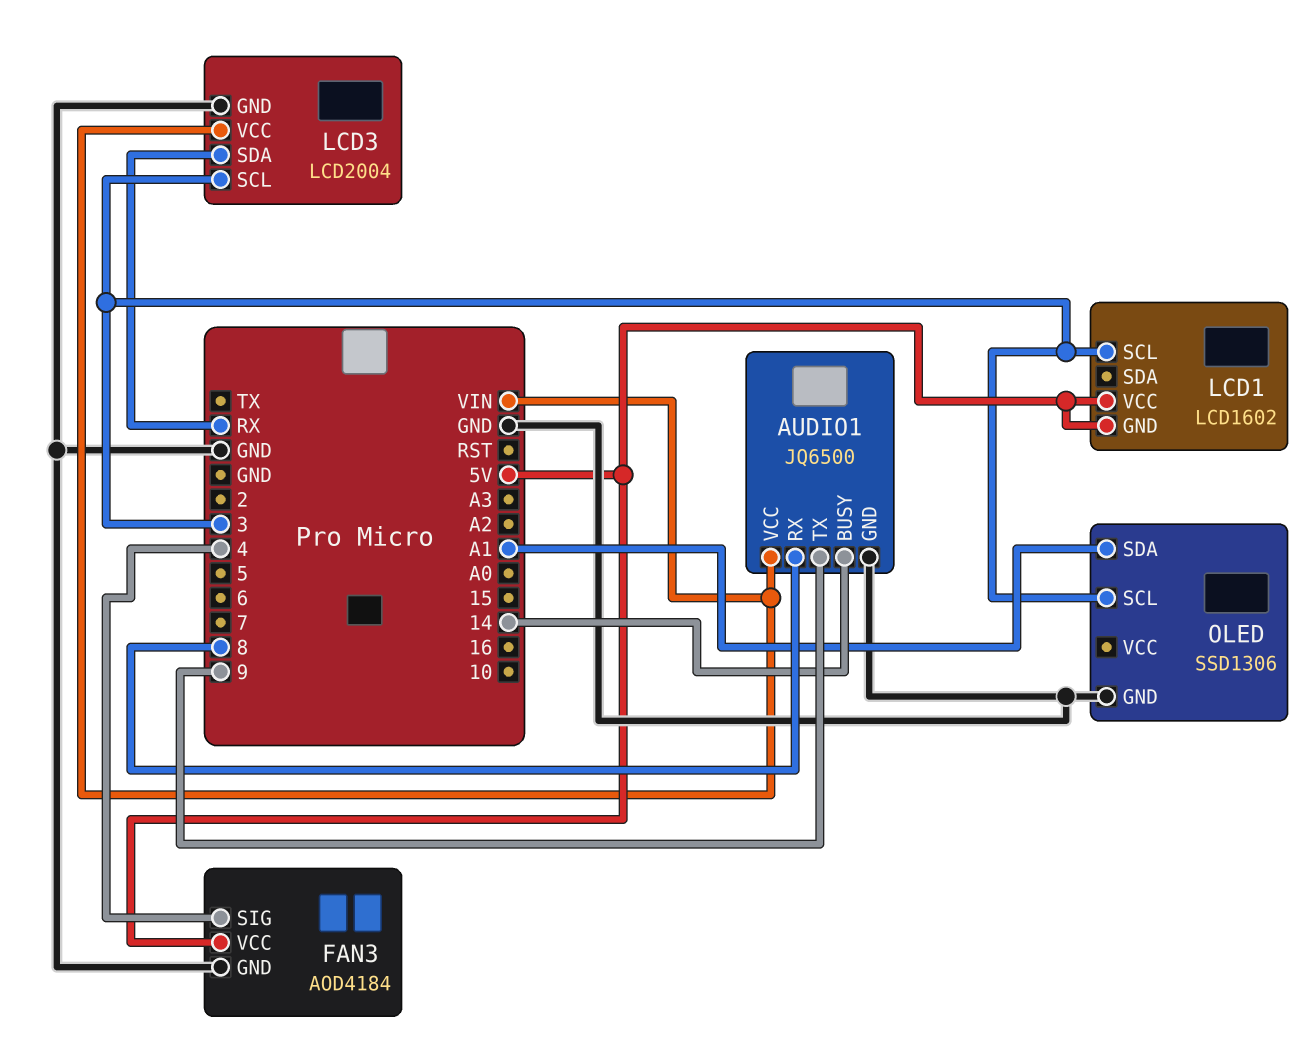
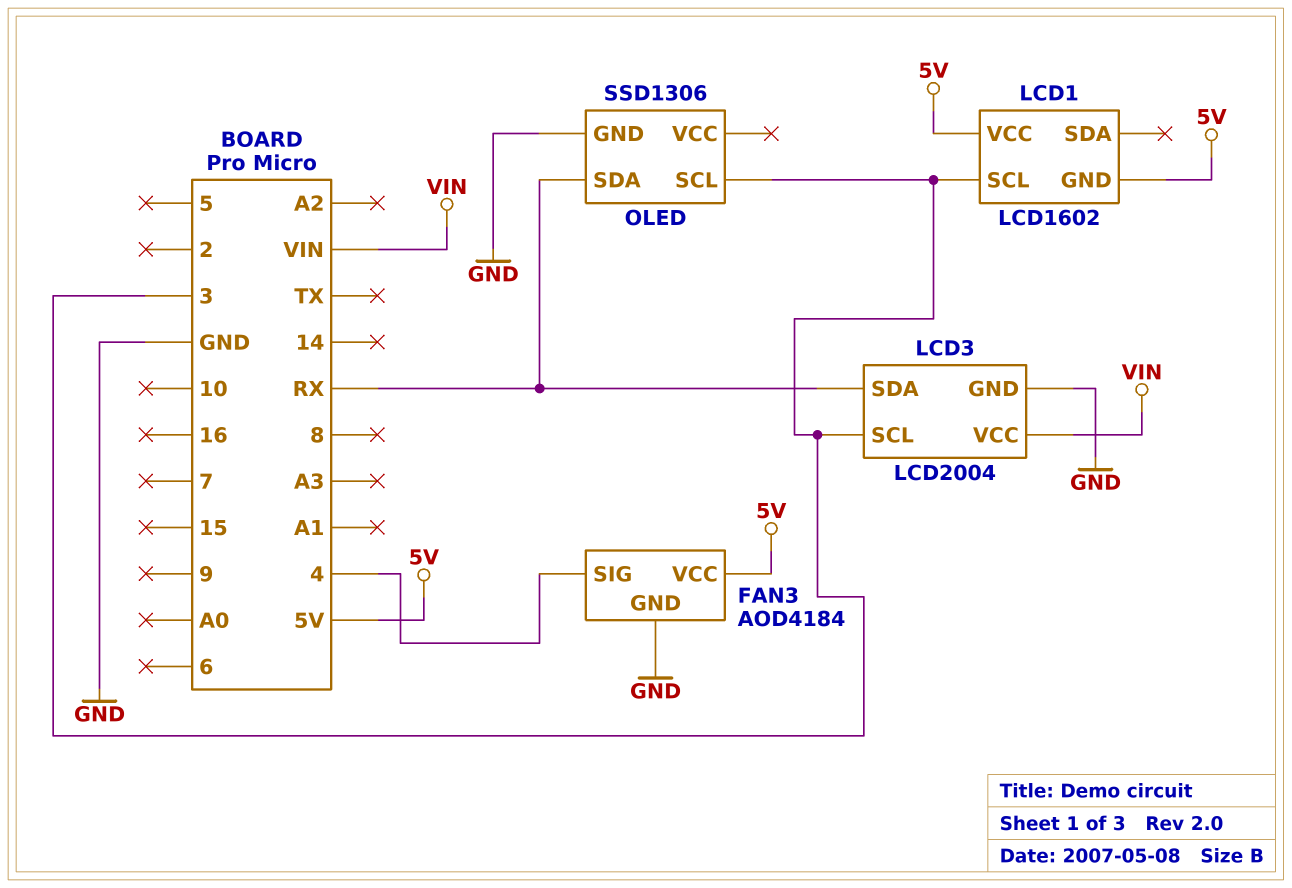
AUDIO1: JQ6500 -> none
AUDIO1 pin BUSY: 14 -> none
AUDIO1 pin GND: GND -> none
AUDIO1 pin RX: 8 -> none
AUDIO1 pin TX: 9 -> none
AUDIO1 pin VCC: VIN -> none
OLED pin SDA: A1 -> RX

